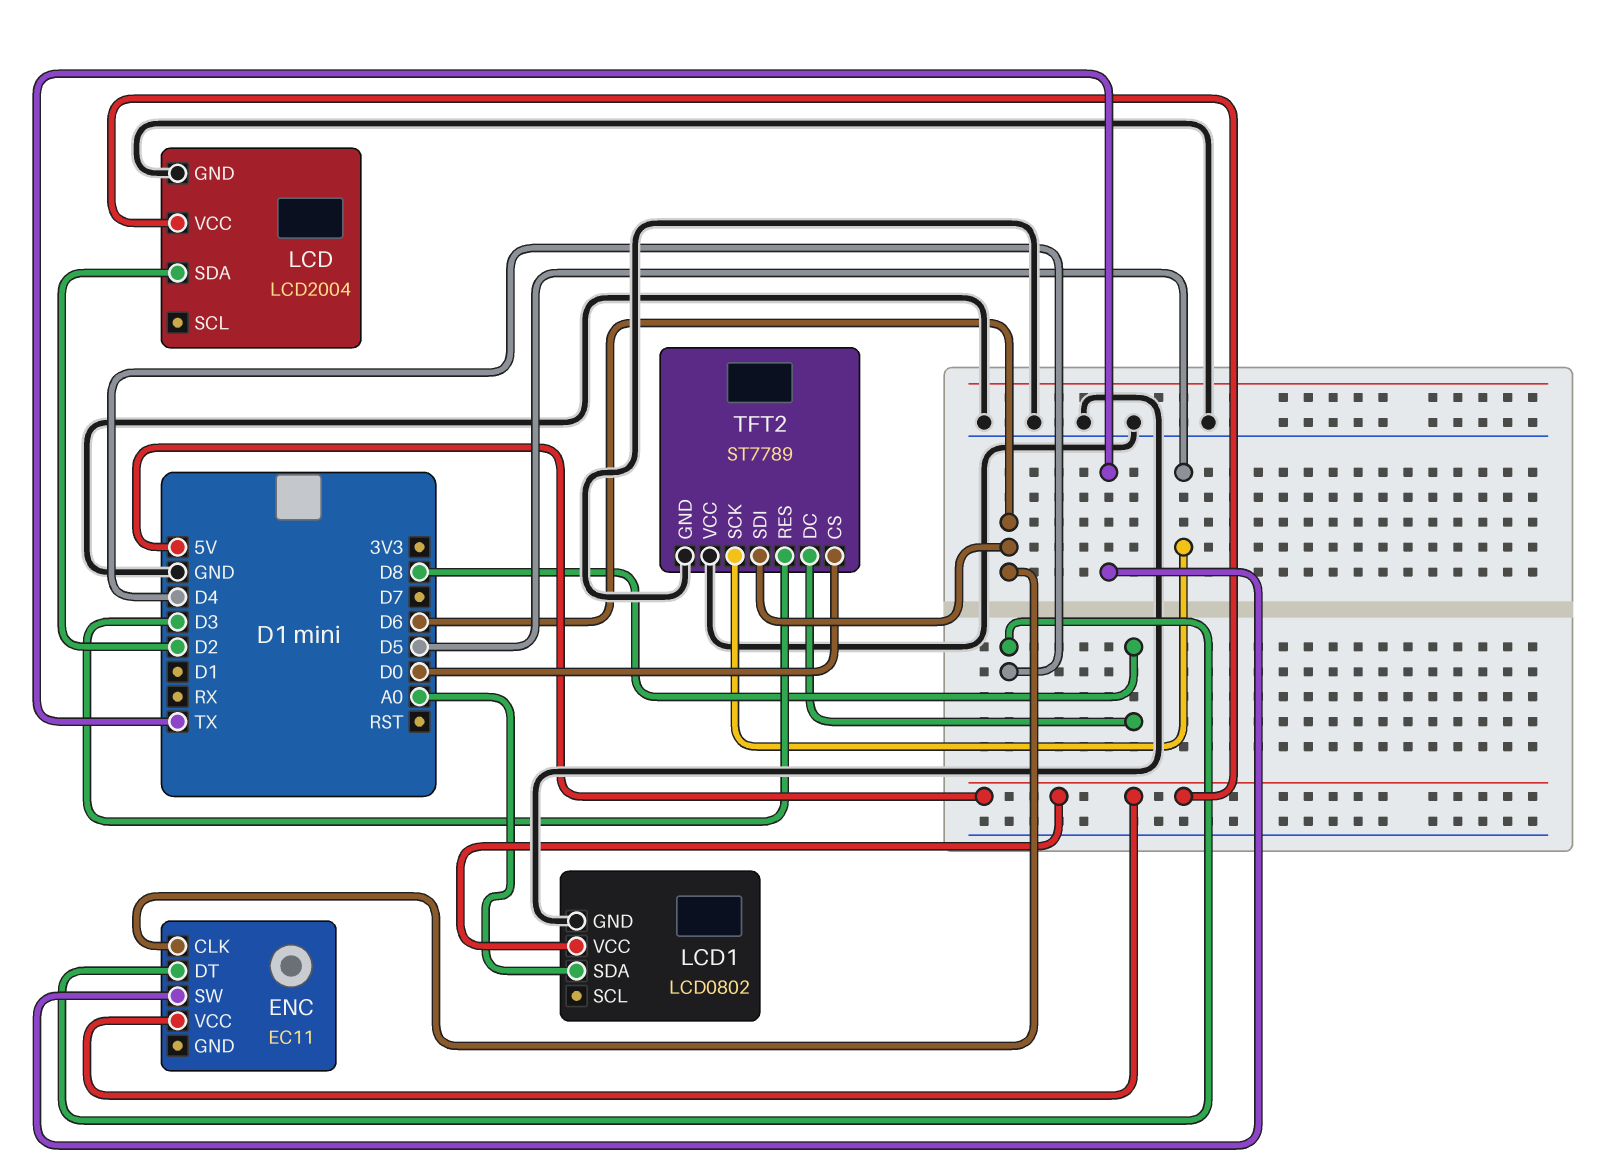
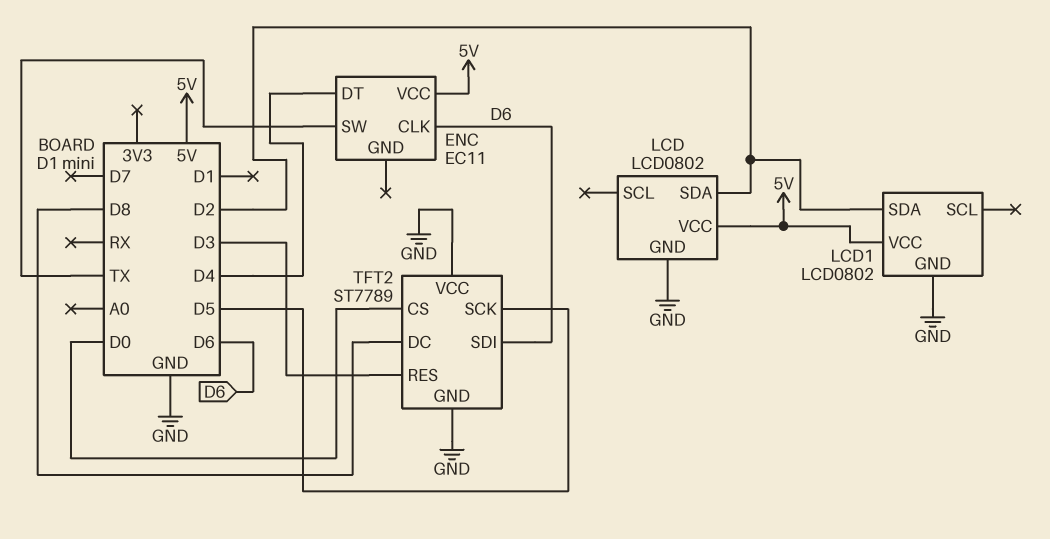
LCD: LCD2004 -> LCD0802
LCD1 pin SDA: A0 -> D2

